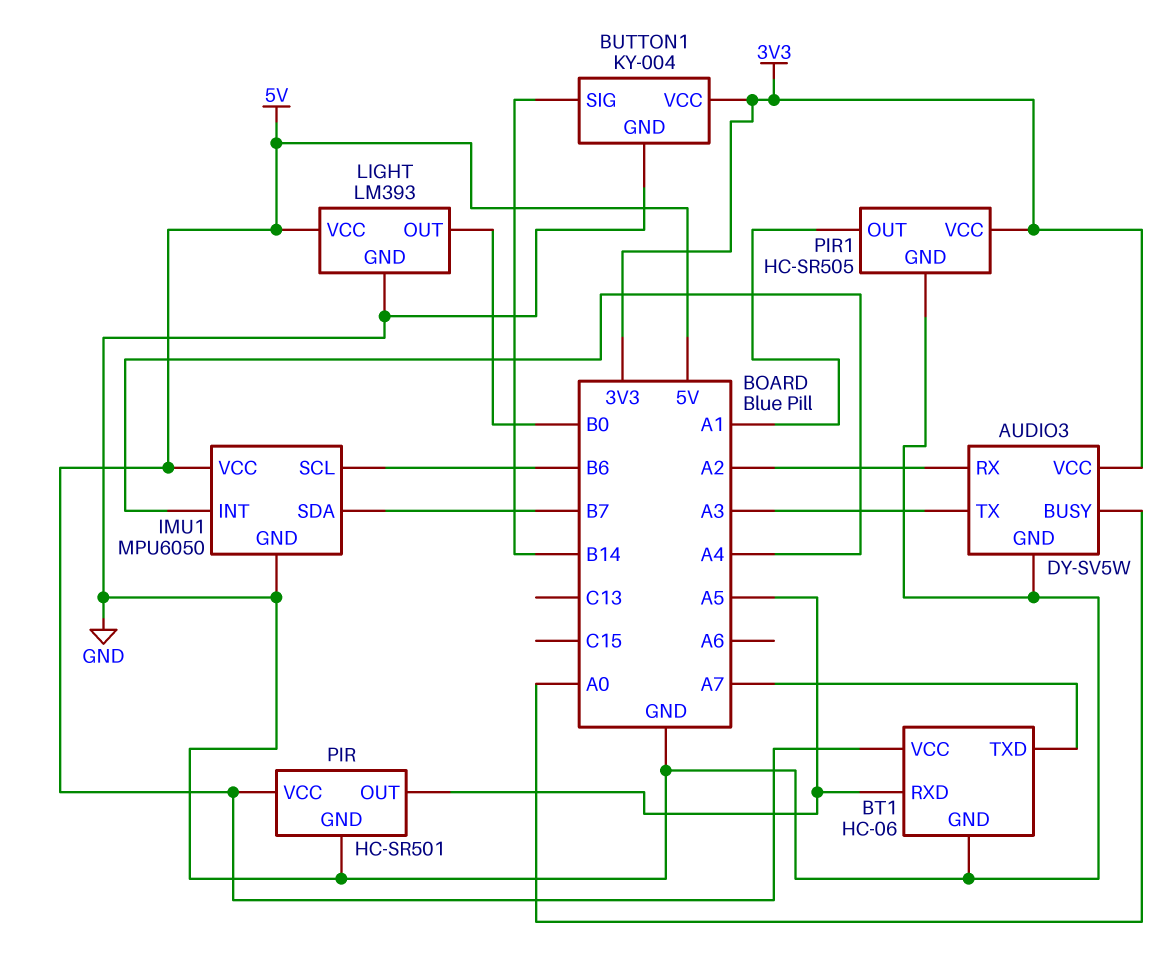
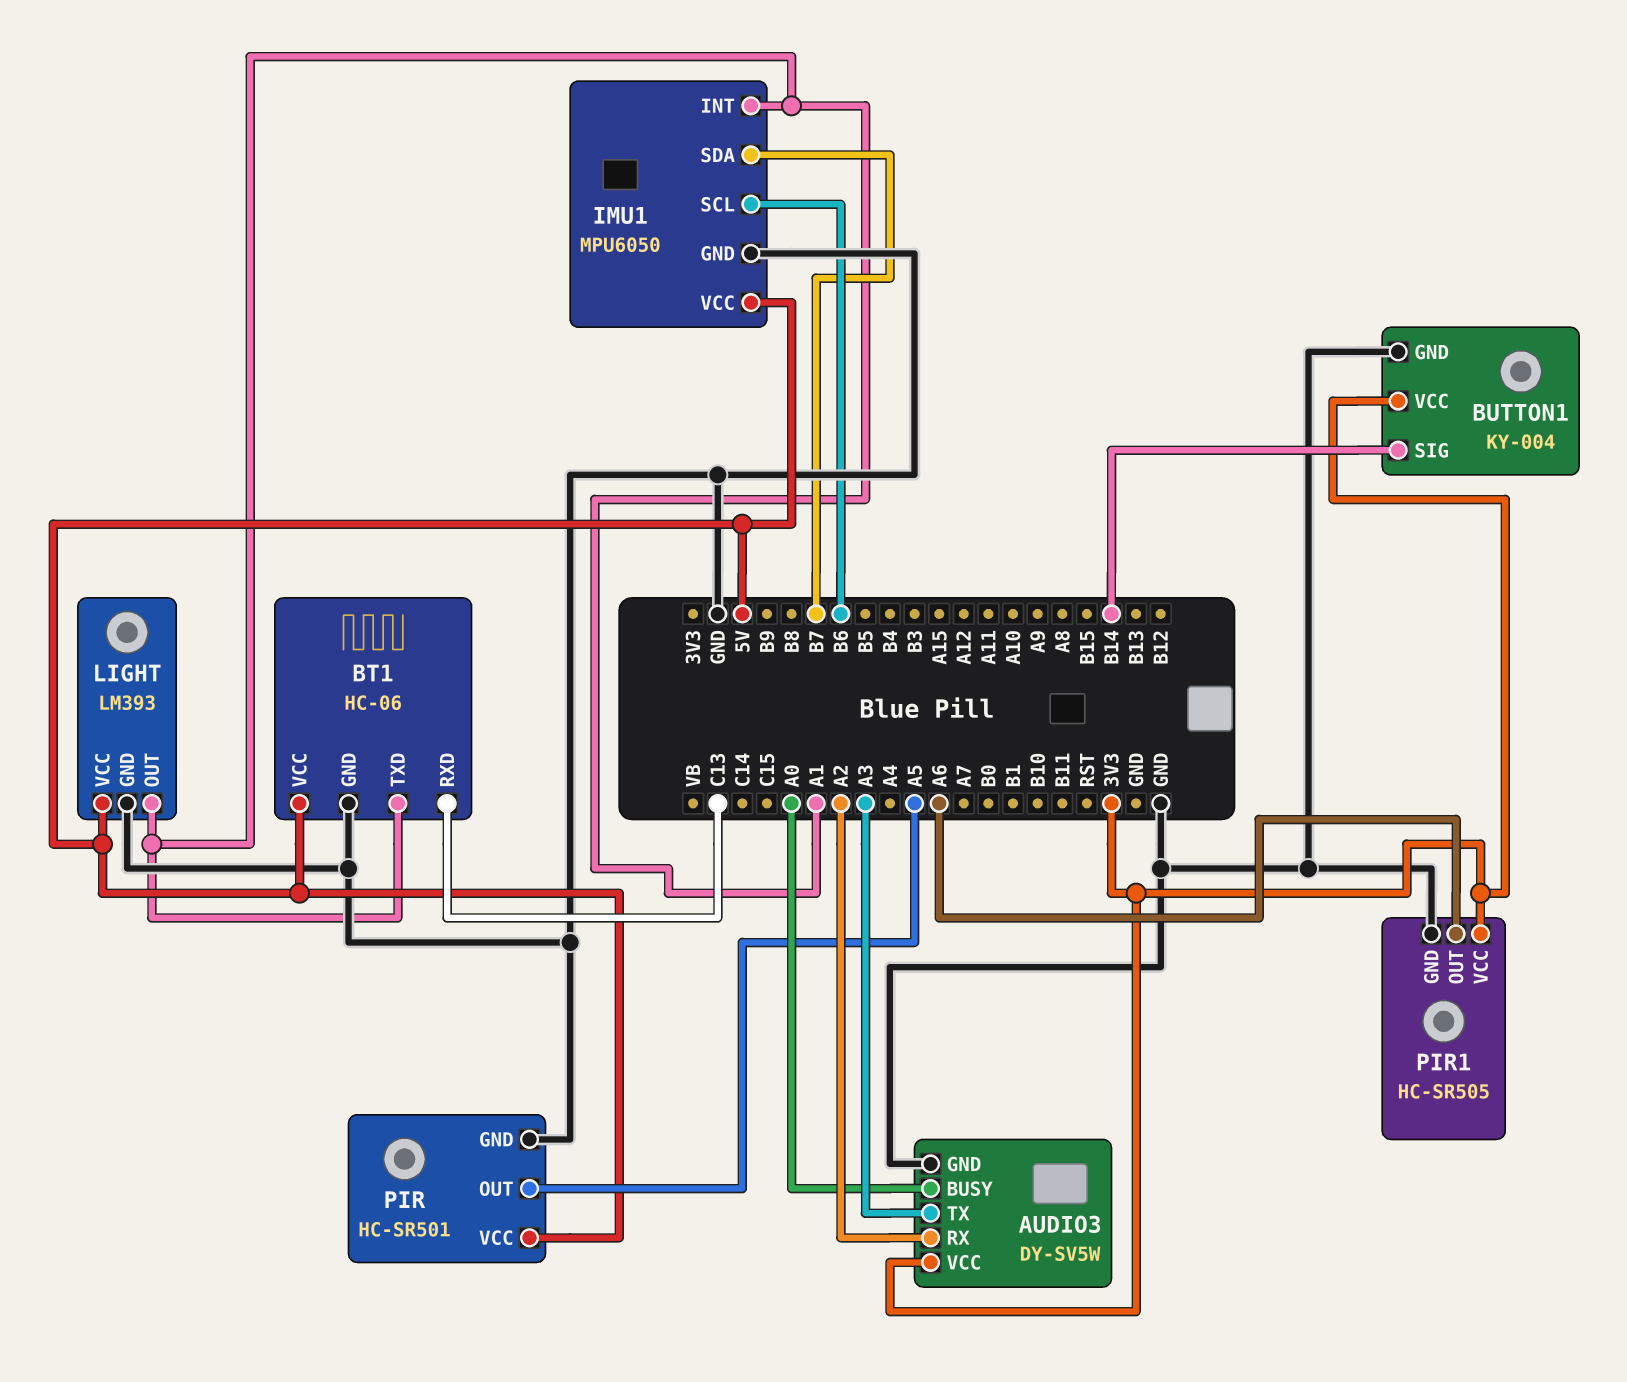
BT1 pin RXD: A5 -> C13
BT1 pin TXD: A7 -> A1
IMU1 pin INT: A4 -> A1
LIGHT pin OUT: B0 -> A1
PIR1 pin OUT: A1 -> A6

